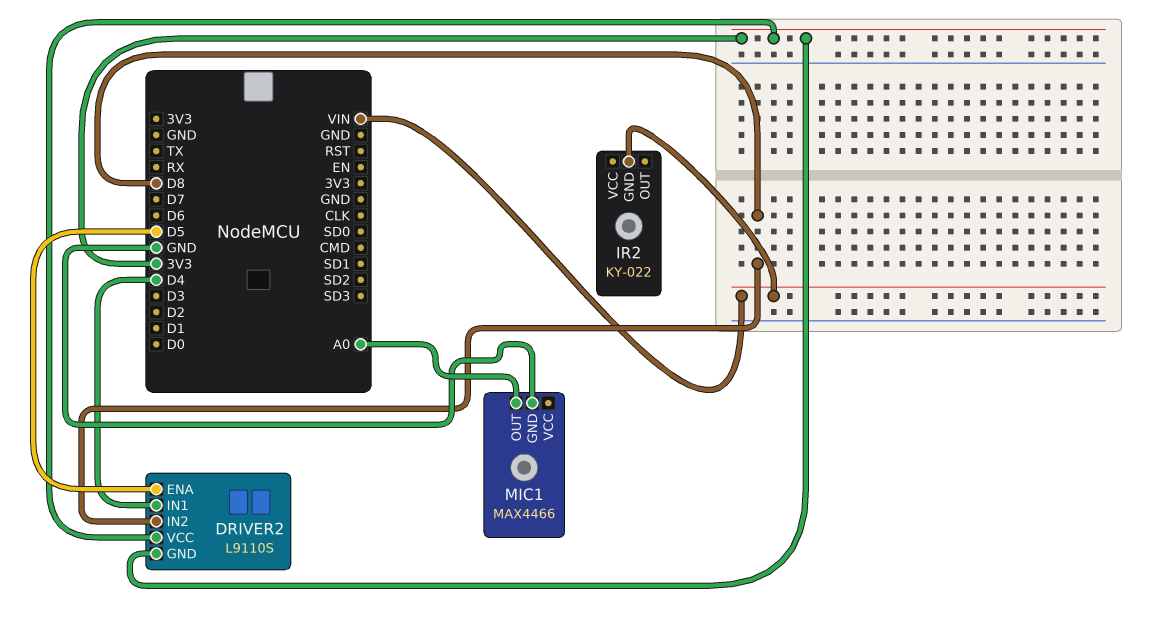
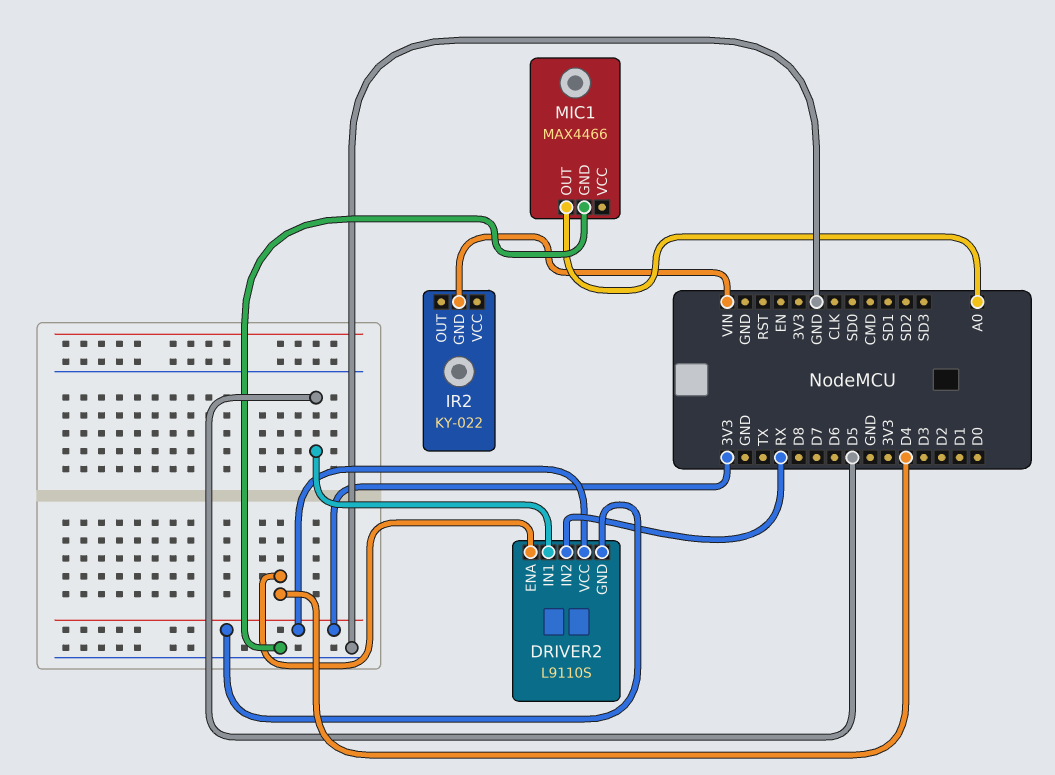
DRIVER2 pin ENA: D5 -> D4
DRIVER2 pin IN1: D4 -> D5
DRIVER2 pin IN2: D8 -> RX

